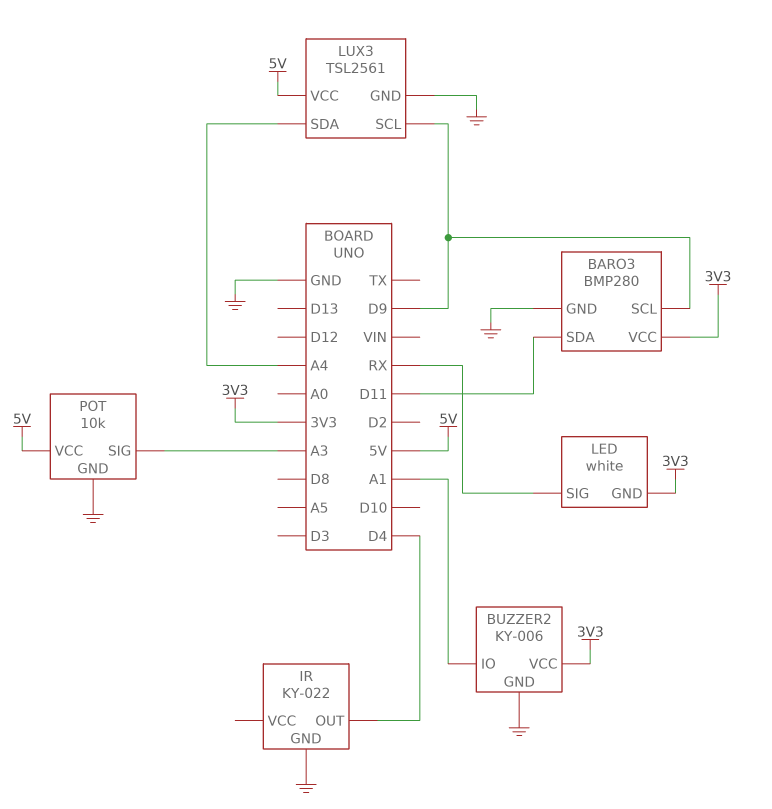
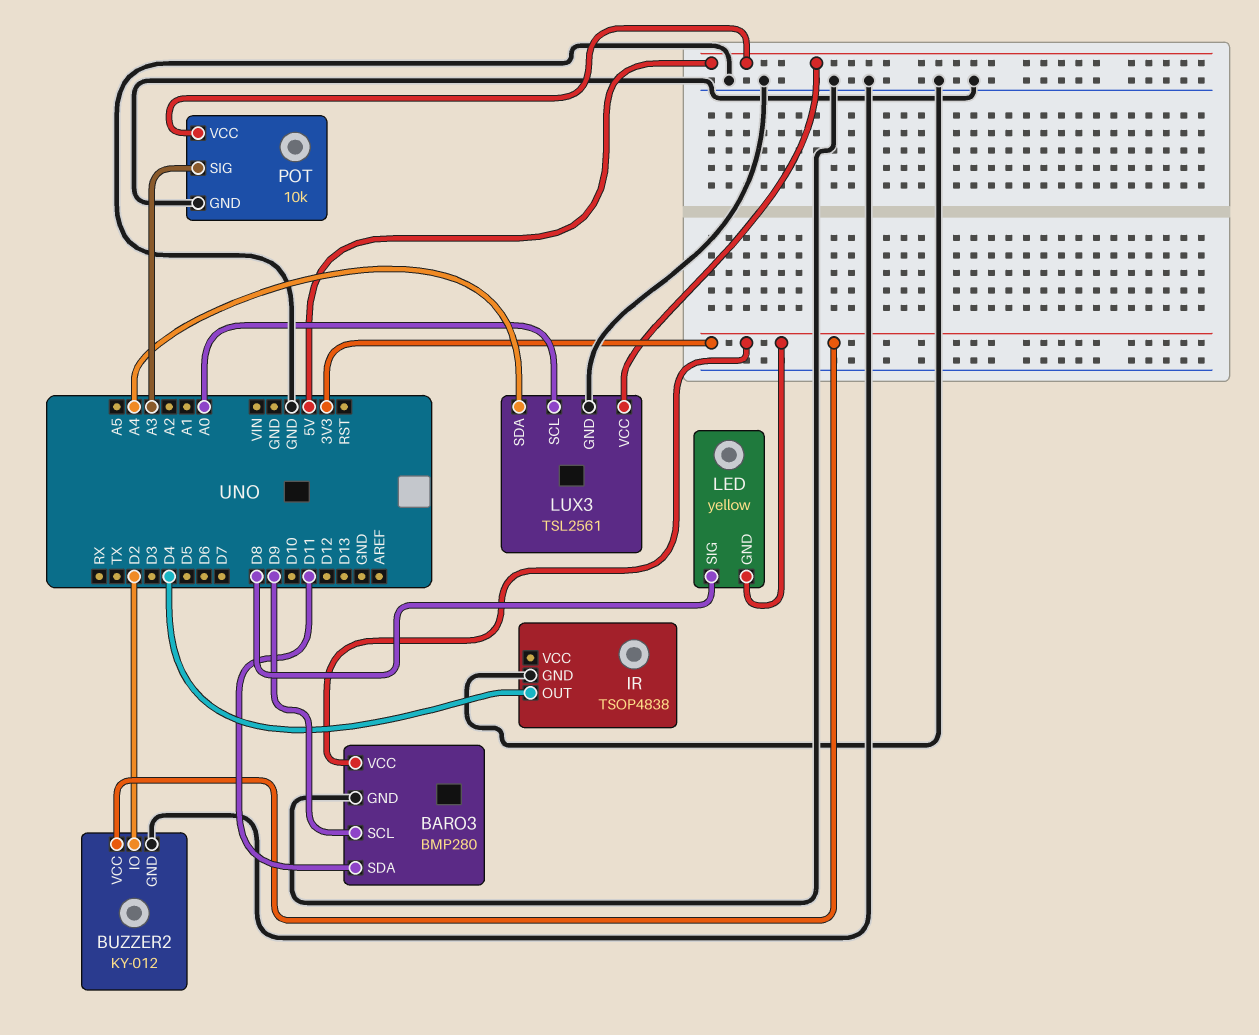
BUZZER2: KY-006 -> KY-012
BUZZER2 pin IO: A1 -> D2
IR: KY-022 -> TSOP4838
LED: white -> yellow
LED pin SIG: RX -> D8
LUX3 pin SCL: D9 -> A0

